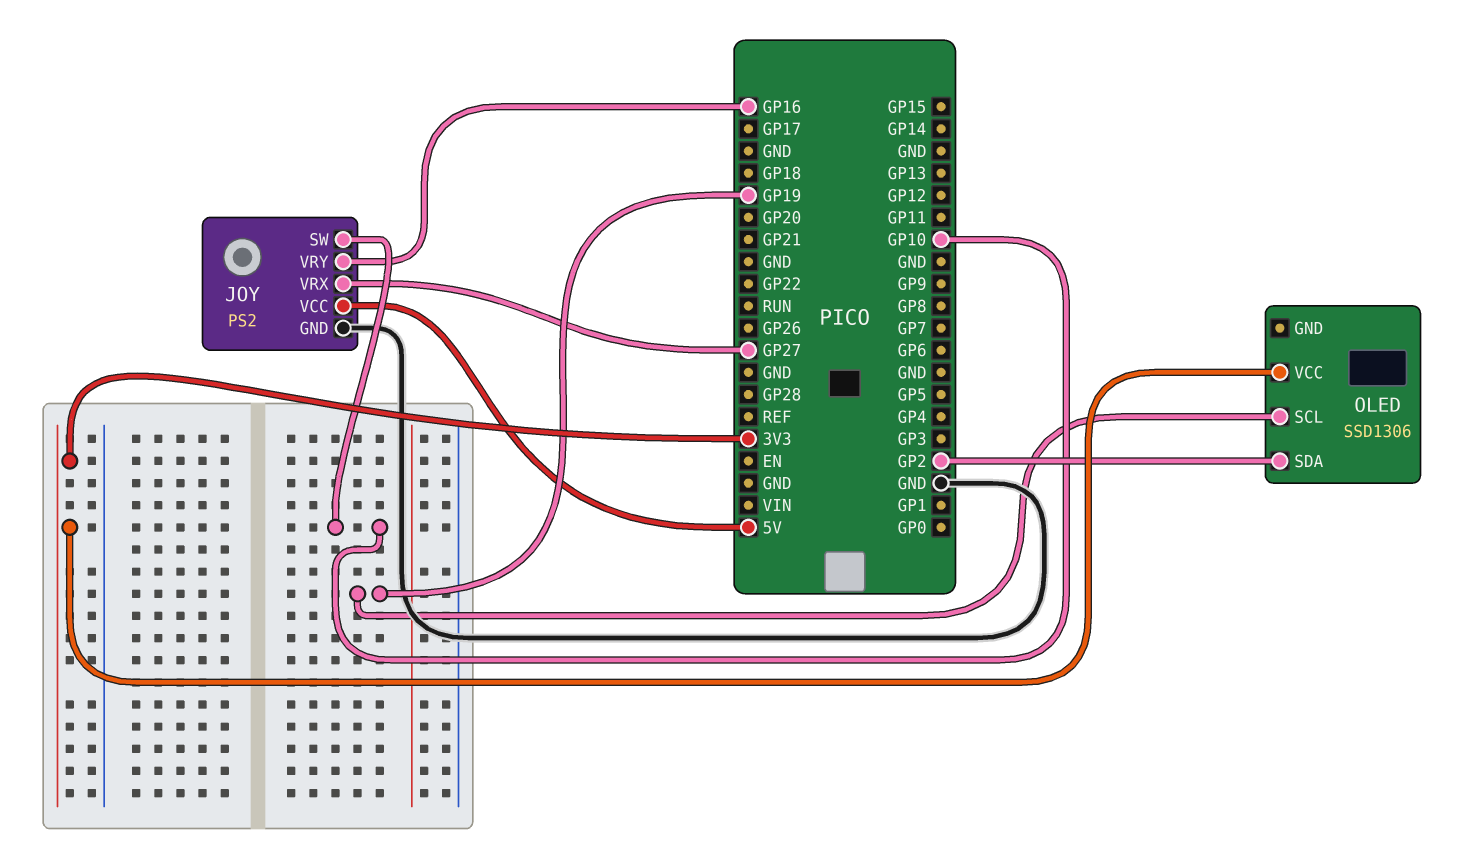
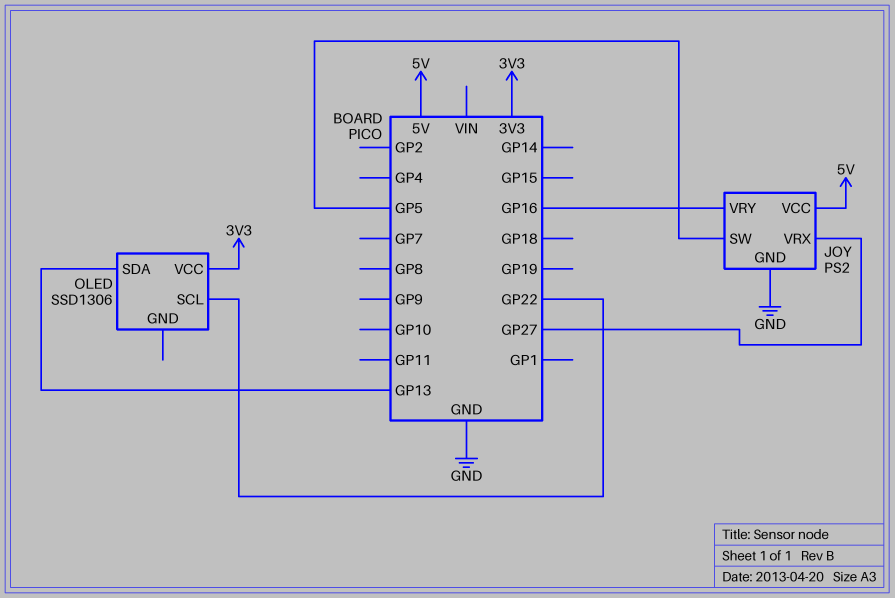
JOY pin SW: GP10 -> GP5
OLED pin SCL: GP19 -> GP22
OLED pin SDA: GP2 -> GP13

